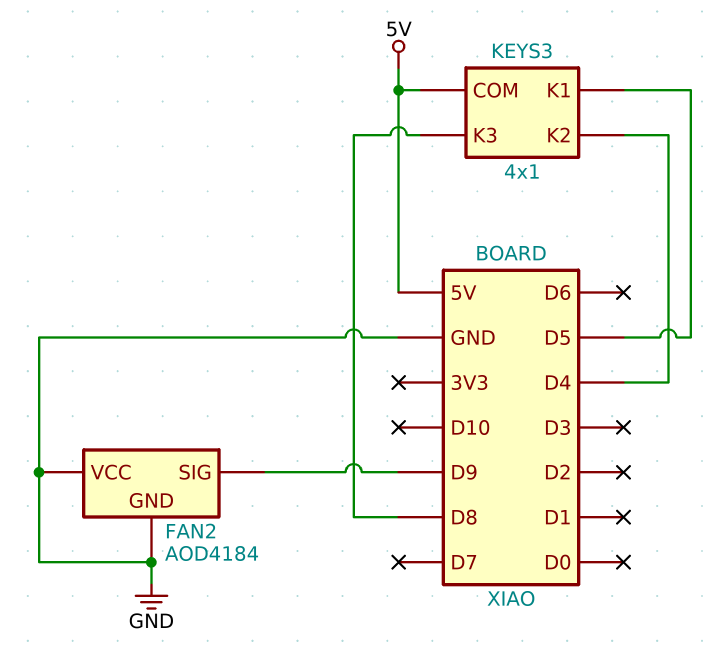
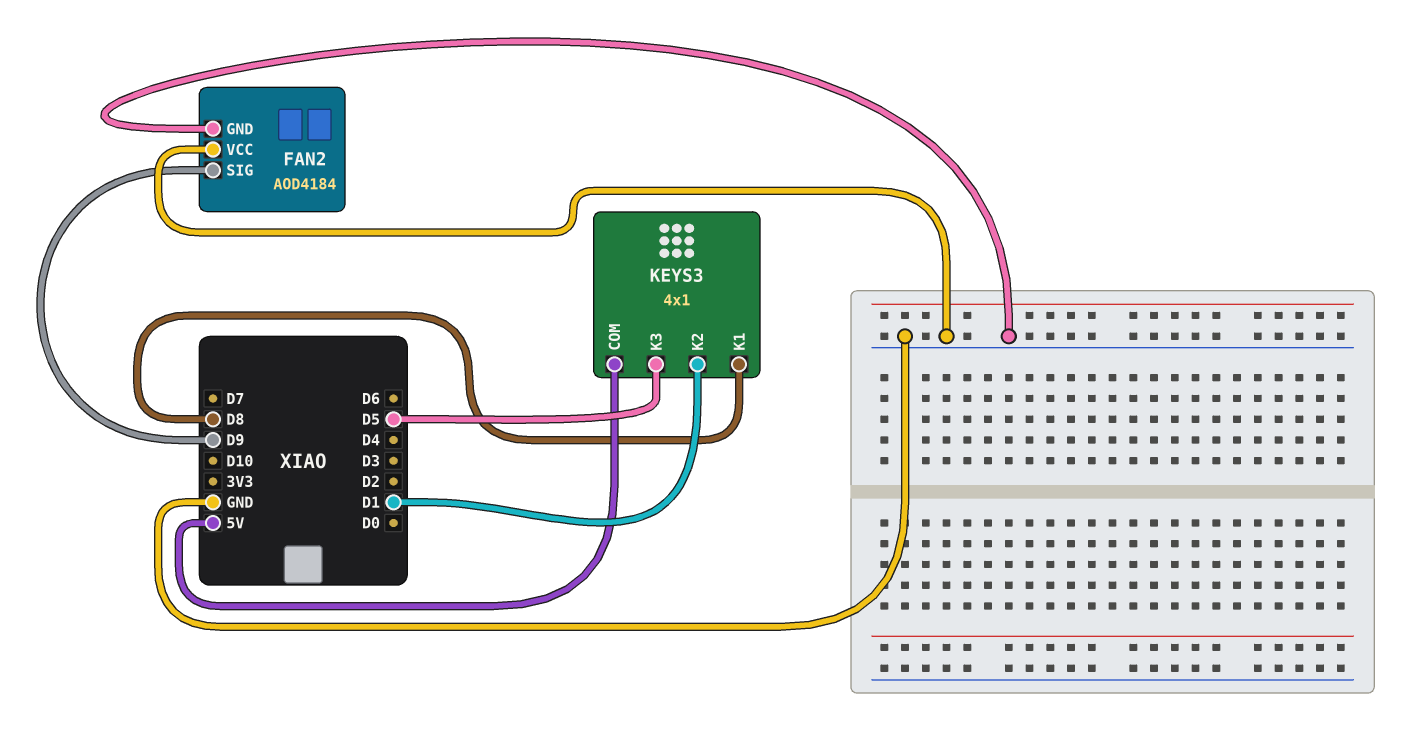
KEYS3 pin K1: D5 -> D8
KEYS3 pin K2: D4 -> D1
KEYS3 pin K3: D8 -> D5

